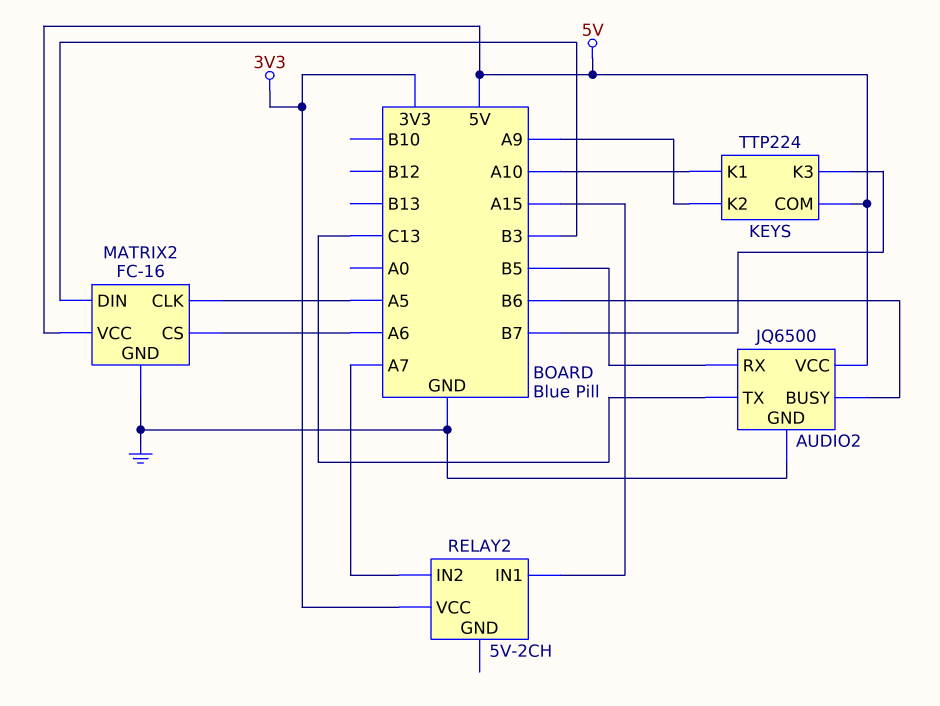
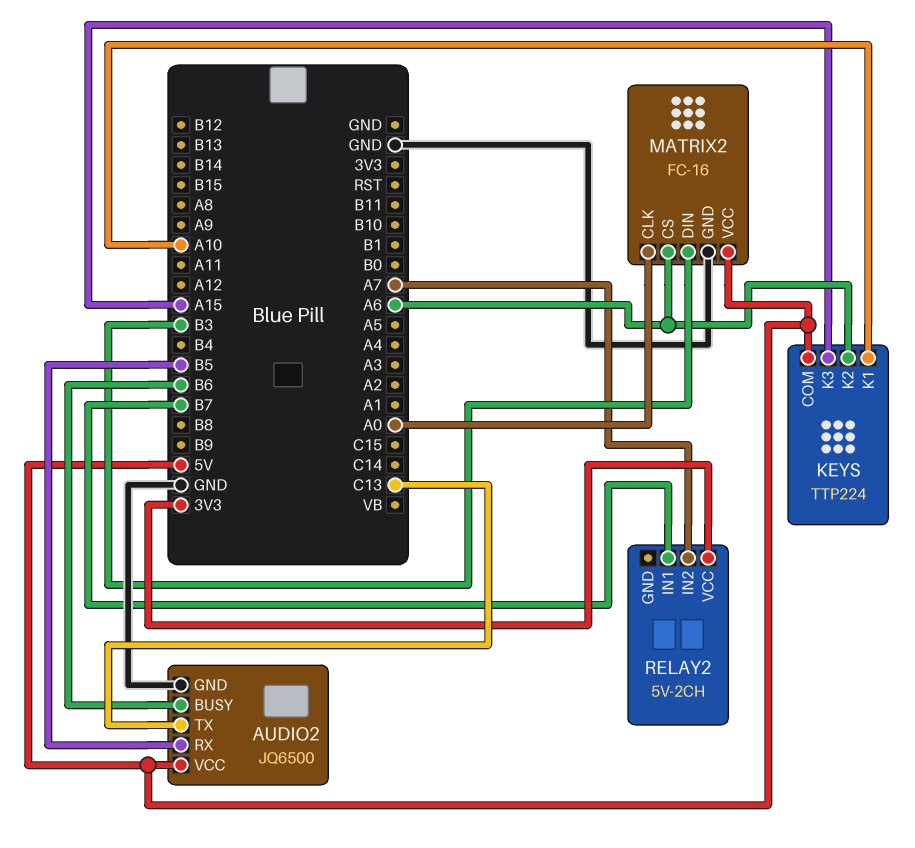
KEYS pin K2: A9 -> A6
KEYS pin K3: B7 -> A15
MATRIX2 pin CLK: A5 -> A0
RELAY2 pin IN1: A15 -> B7

